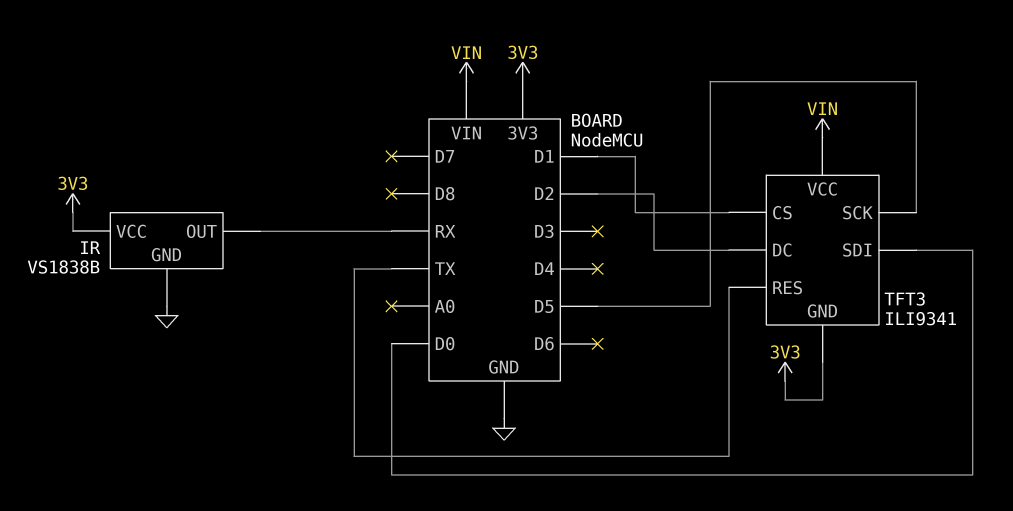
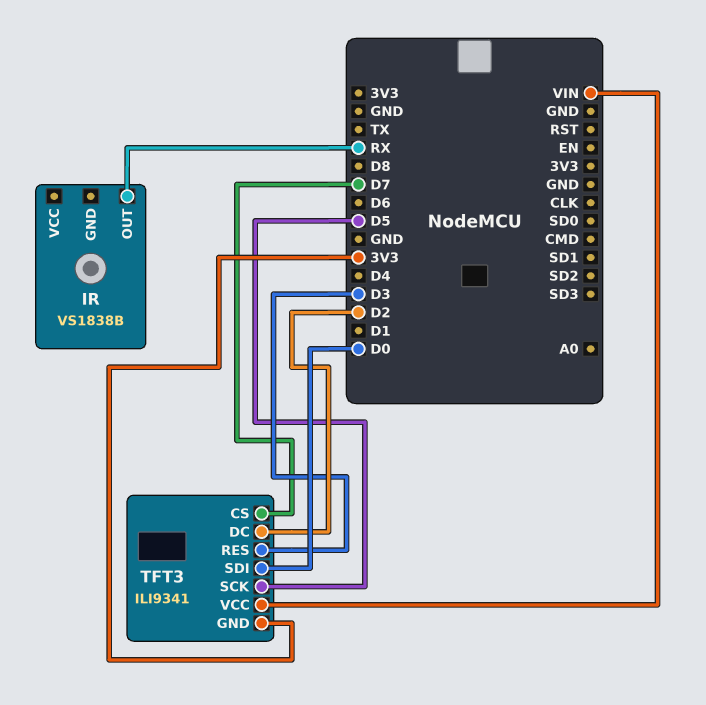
IR pin GND: GND -> none
IR pin VCC: 3V3 -> none
TFT3 pin CS: D1 -> D7
TFT3 pin RES: TX -> D3

